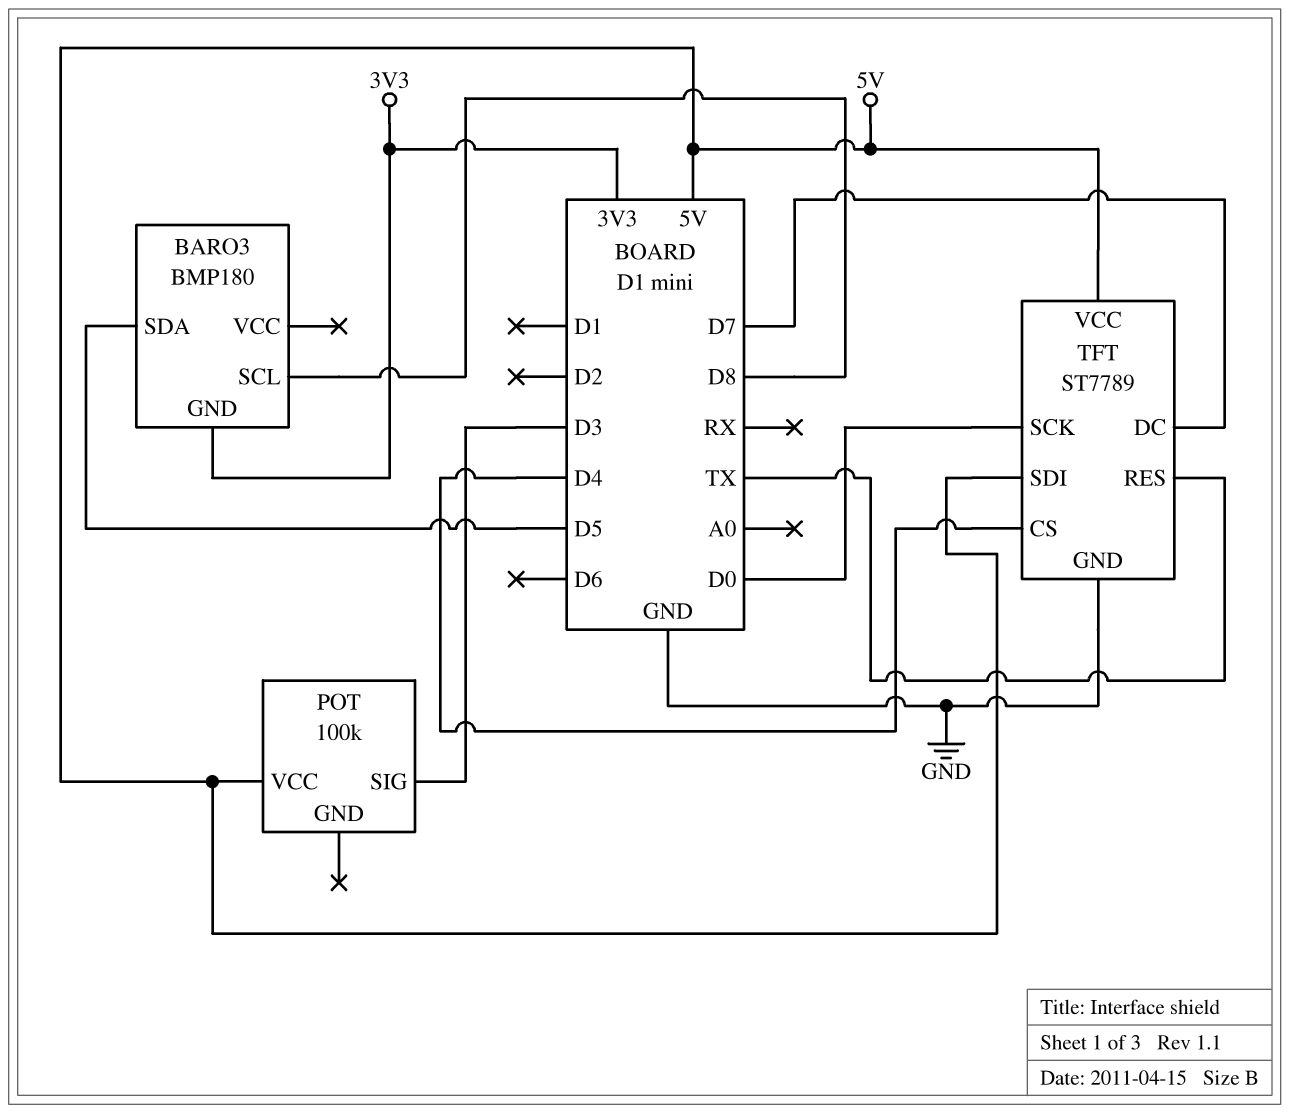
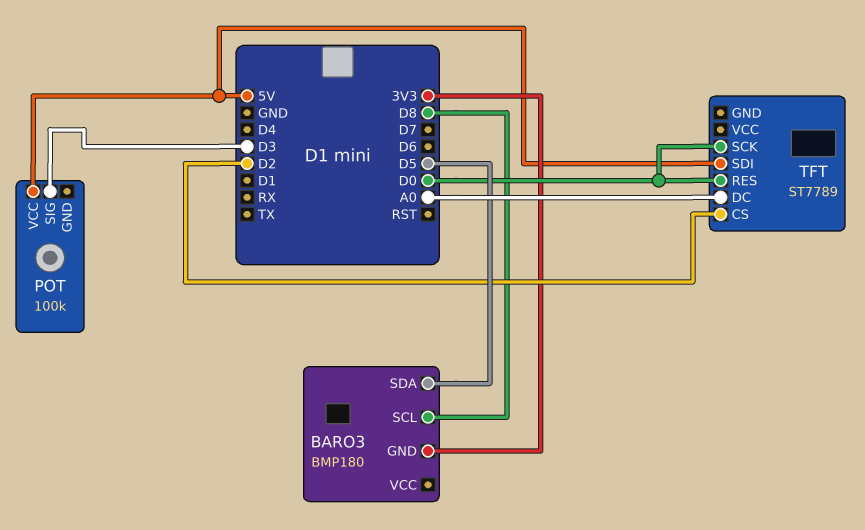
TFT pin CS: D4 -> D2
TFT pin DC: D7 -> A0
TFT pin GND: GND -> none
TFT pin RES: TX -> D0
TFT pin VCC: 5V -> none

